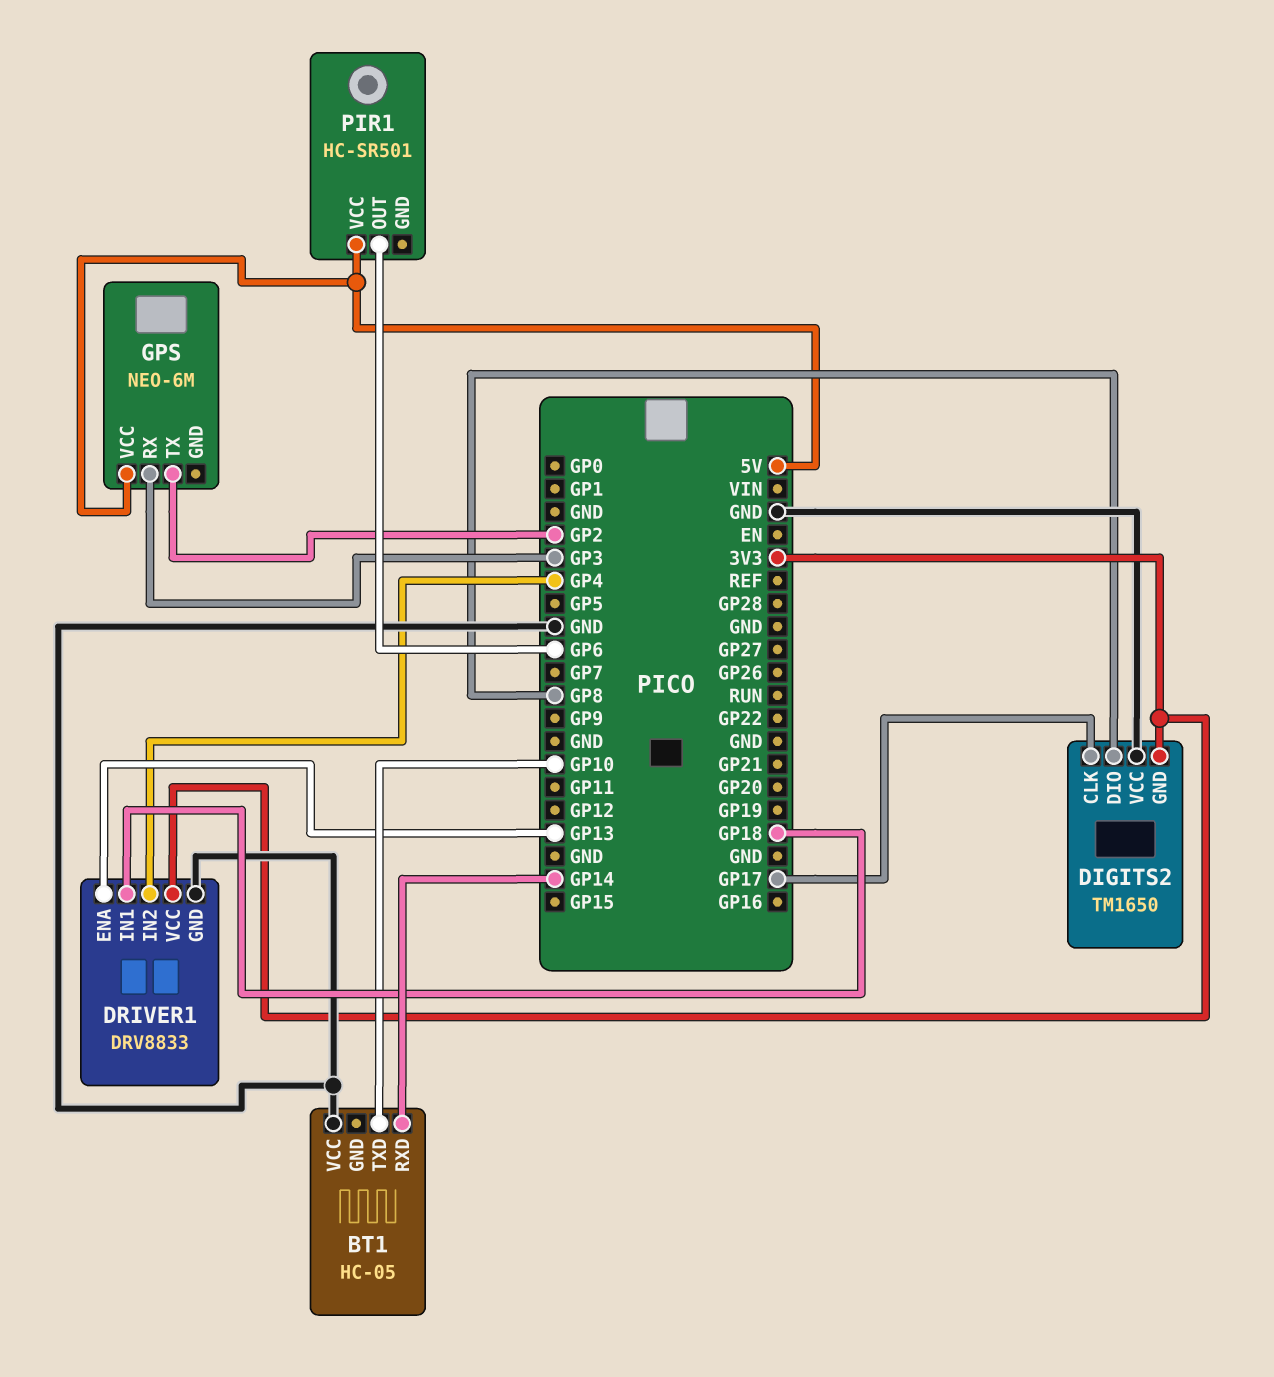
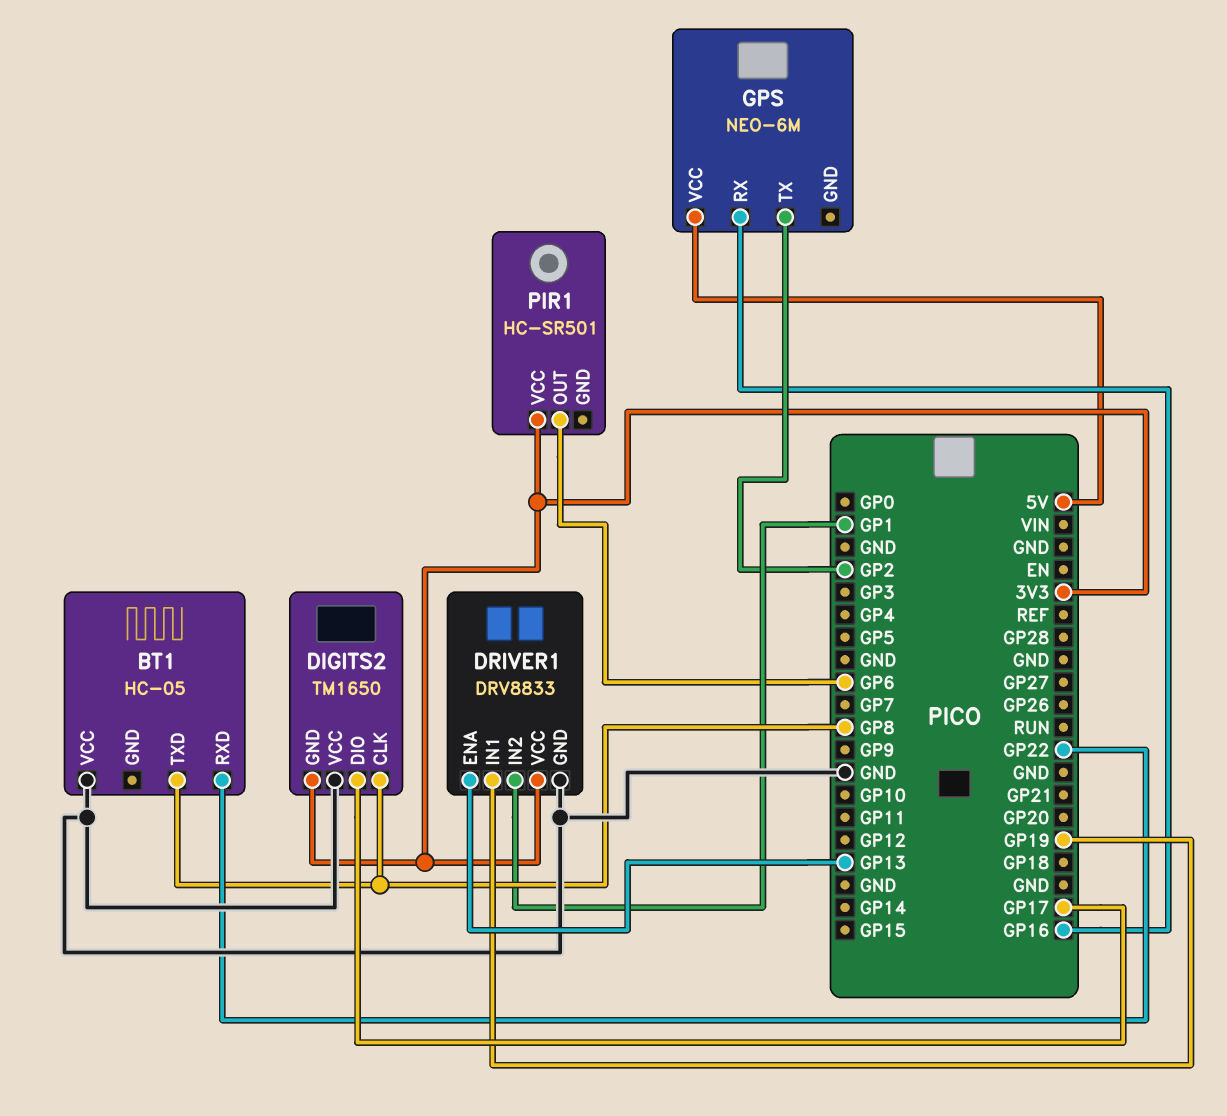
BT1 pin RXD: GP14 -> GP22
BT1 pin TXD: GP10 -> GP8
DIGITS2 pin CLK: GP17 -> GP8
DIGITS2 pin DIO: GP8 -> GP17
DRIVER1 pin IN1: GP18 -> GP19
DRIVER1 pin IN2: GP4 -> GP1
GPS pin RX: GP3 -> GP16
PIR1 pin VCC: 5V -> 3V3

